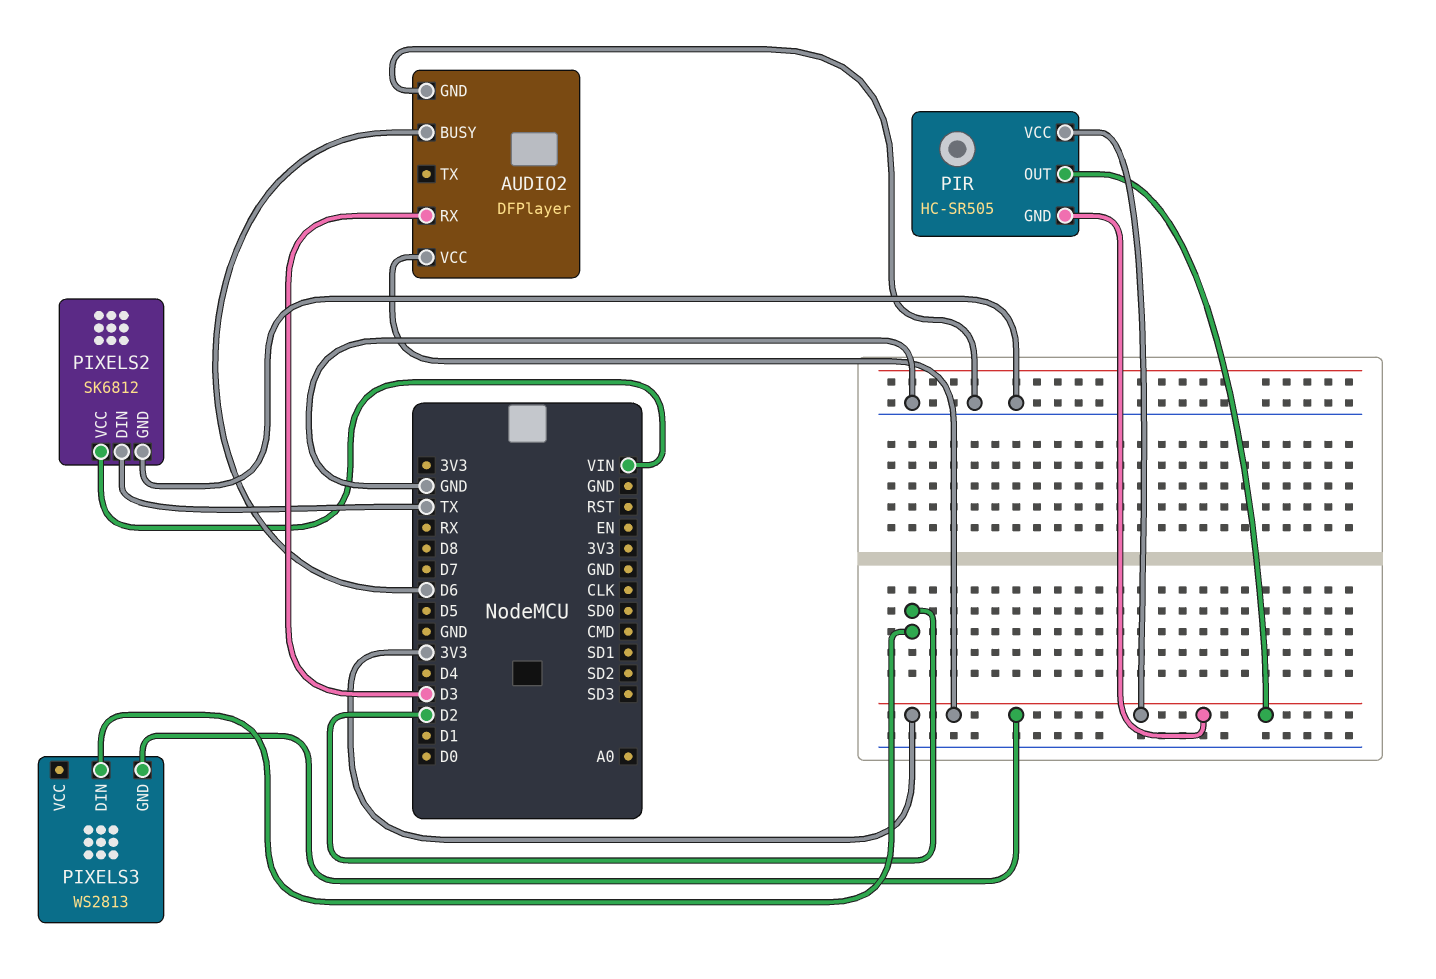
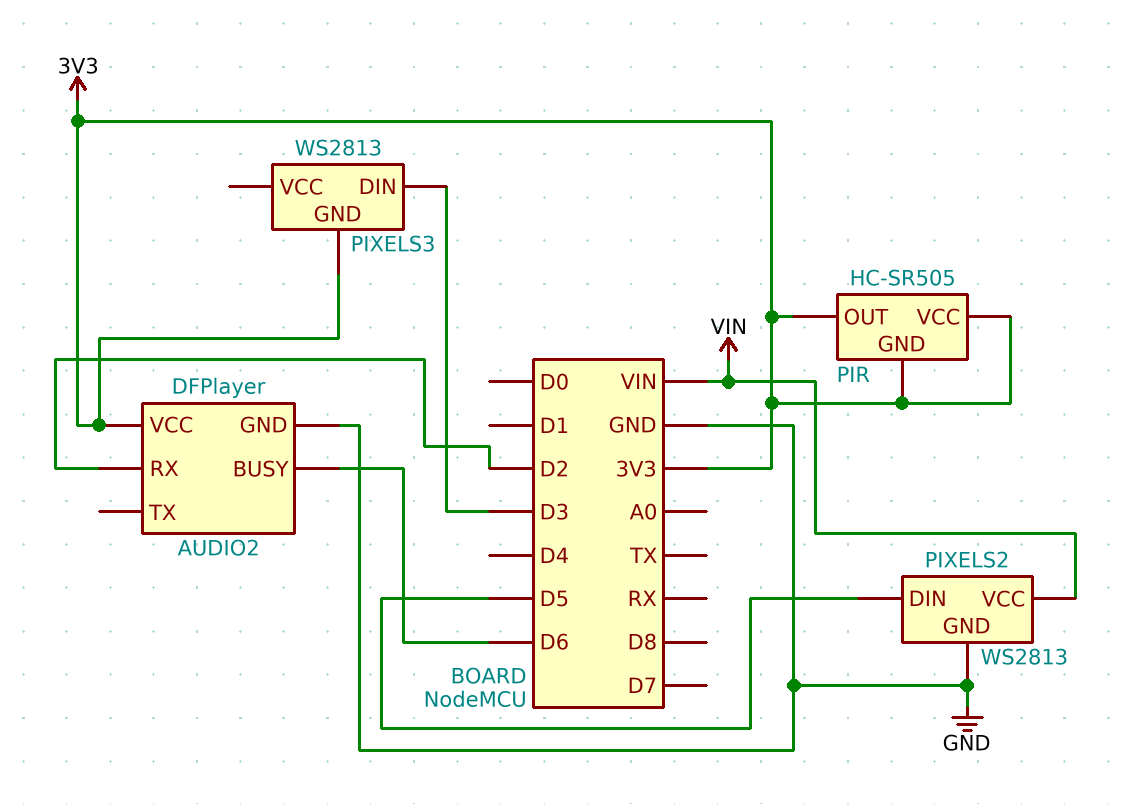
AUDIO2 pin RX: D3 -> D2
PIXELS2: SK6812 -> WS2813
PIXELS2 pin DIN: TX -> D5
PIXELS3 pin DIN: D2 -> D3

